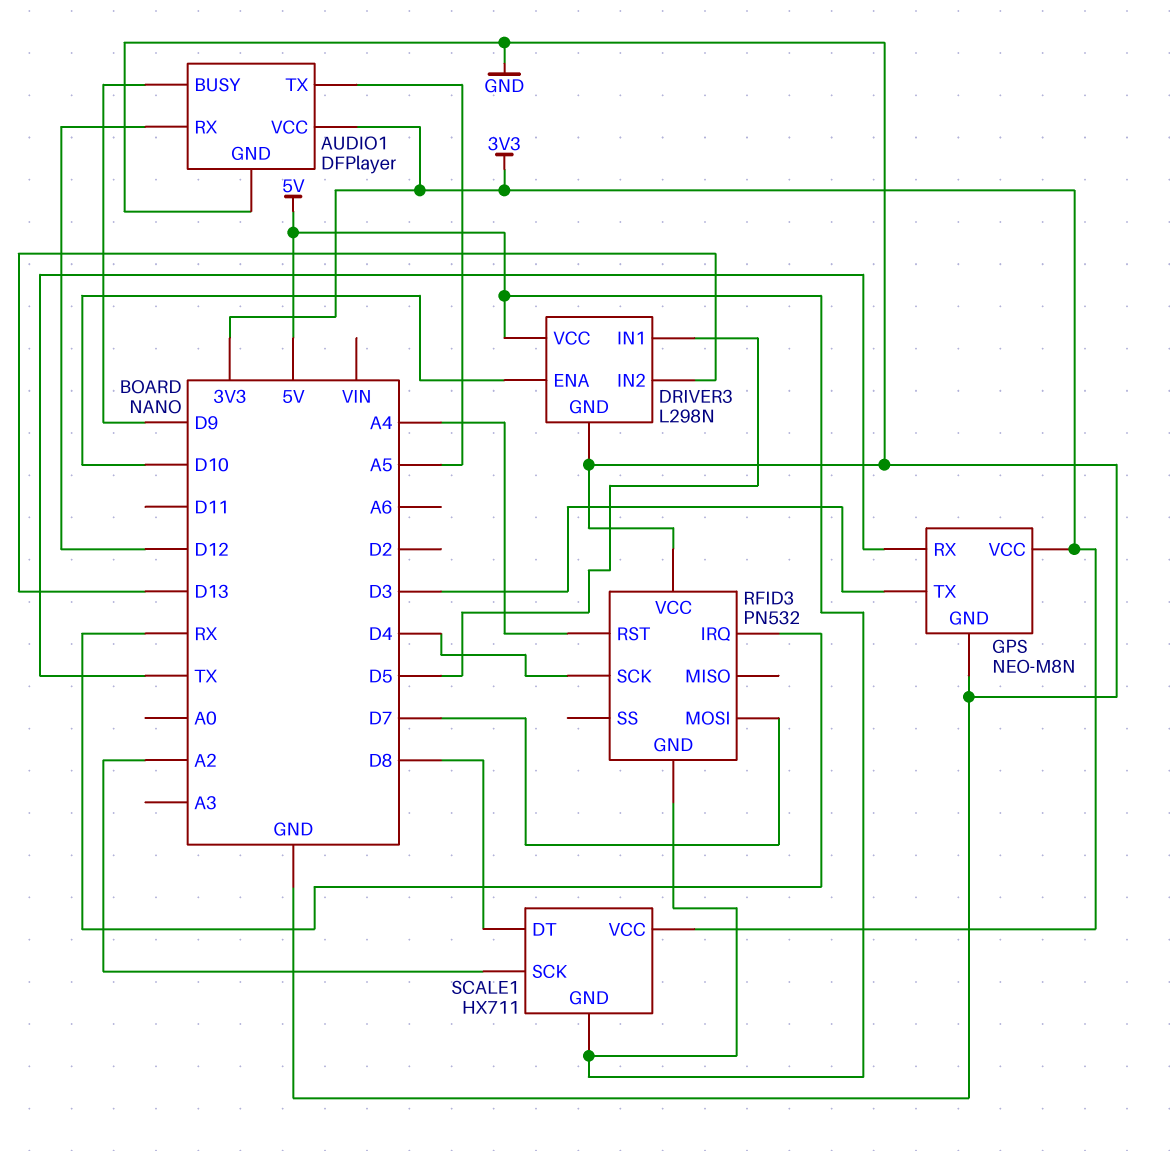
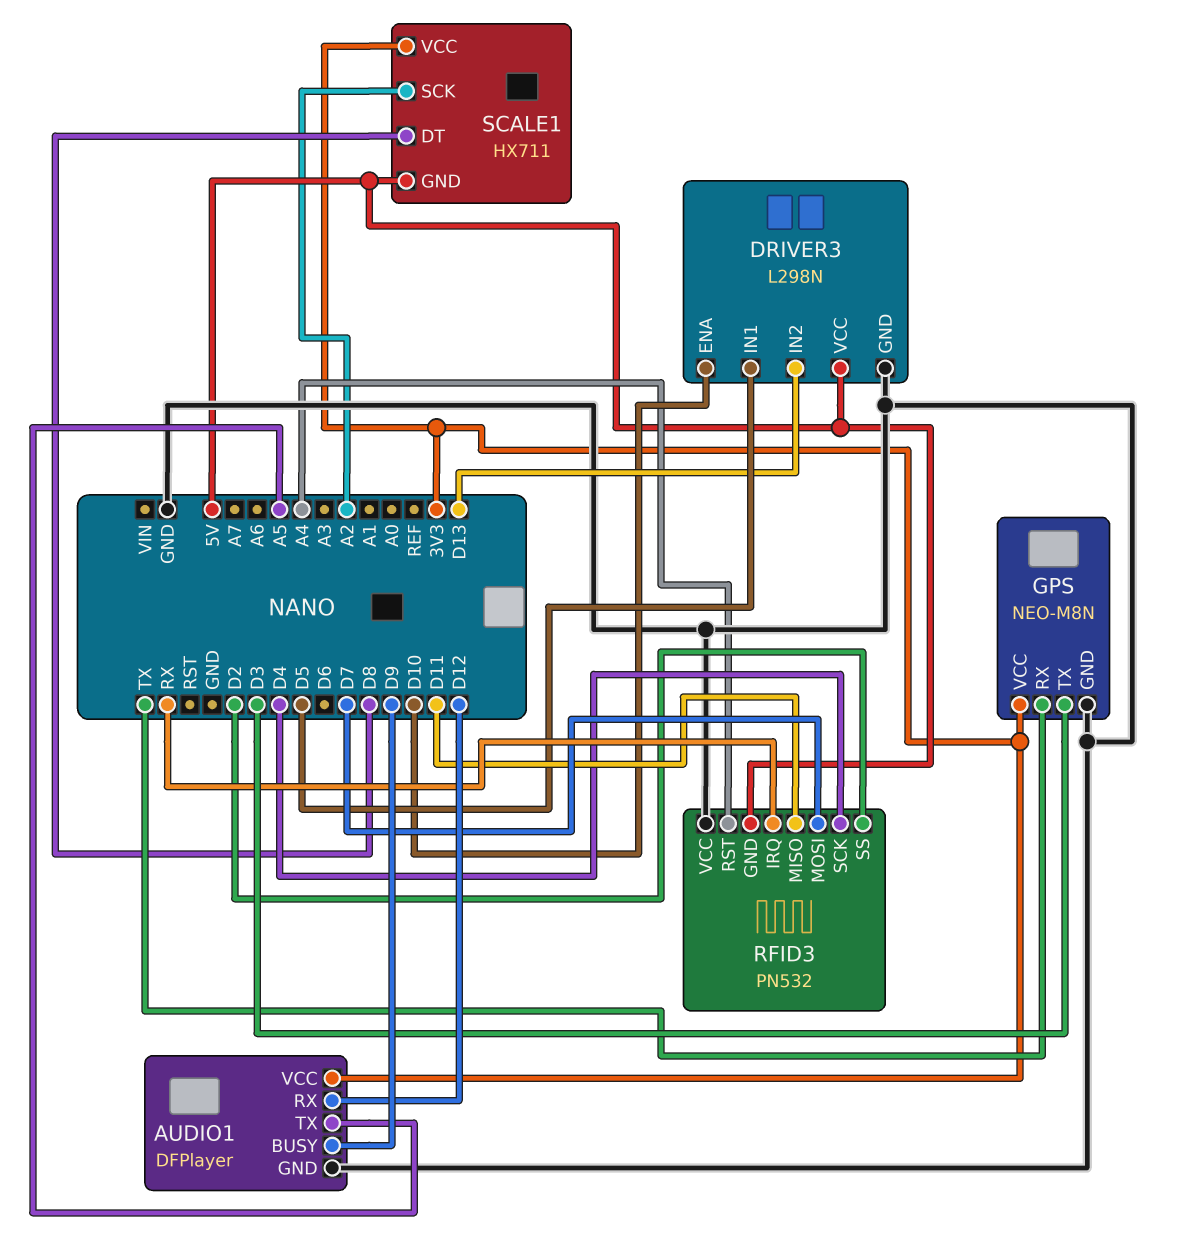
RFID3 pin MISO: none -> D11
RFID3 pin SS: none -> D2

